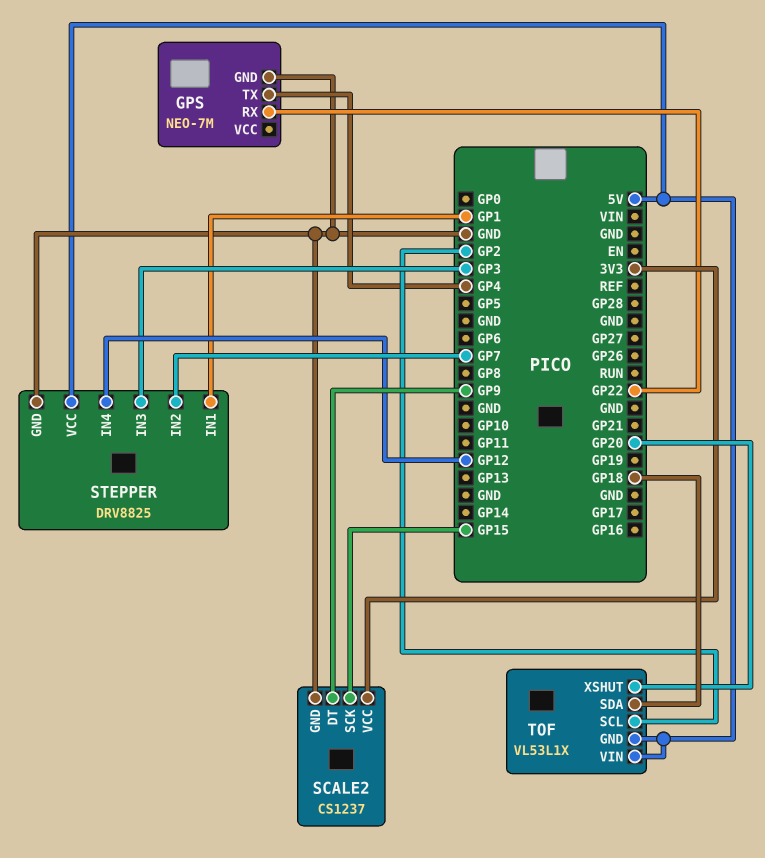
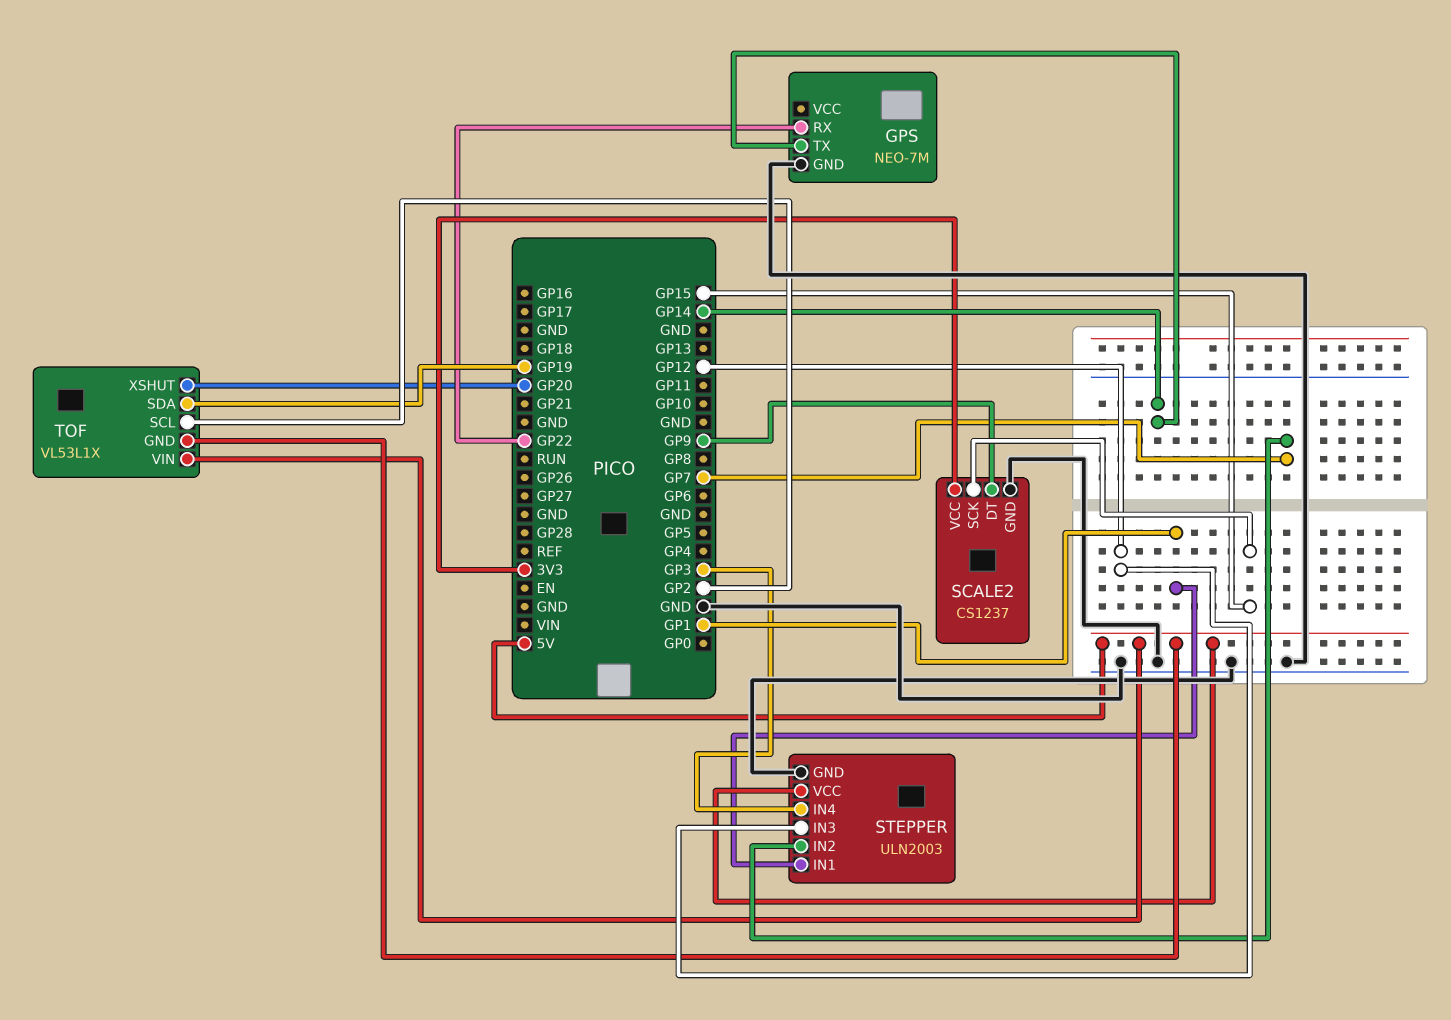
GPS pin TX: GP4 -> GP14
STEPPER: DRV8825 -> ULN2003
STEPPER pin IN3: GP3 -> GP12
STEPPER pin IN4: GP12 -> GP3
TOF pin SDA: GP18 -> GP19

